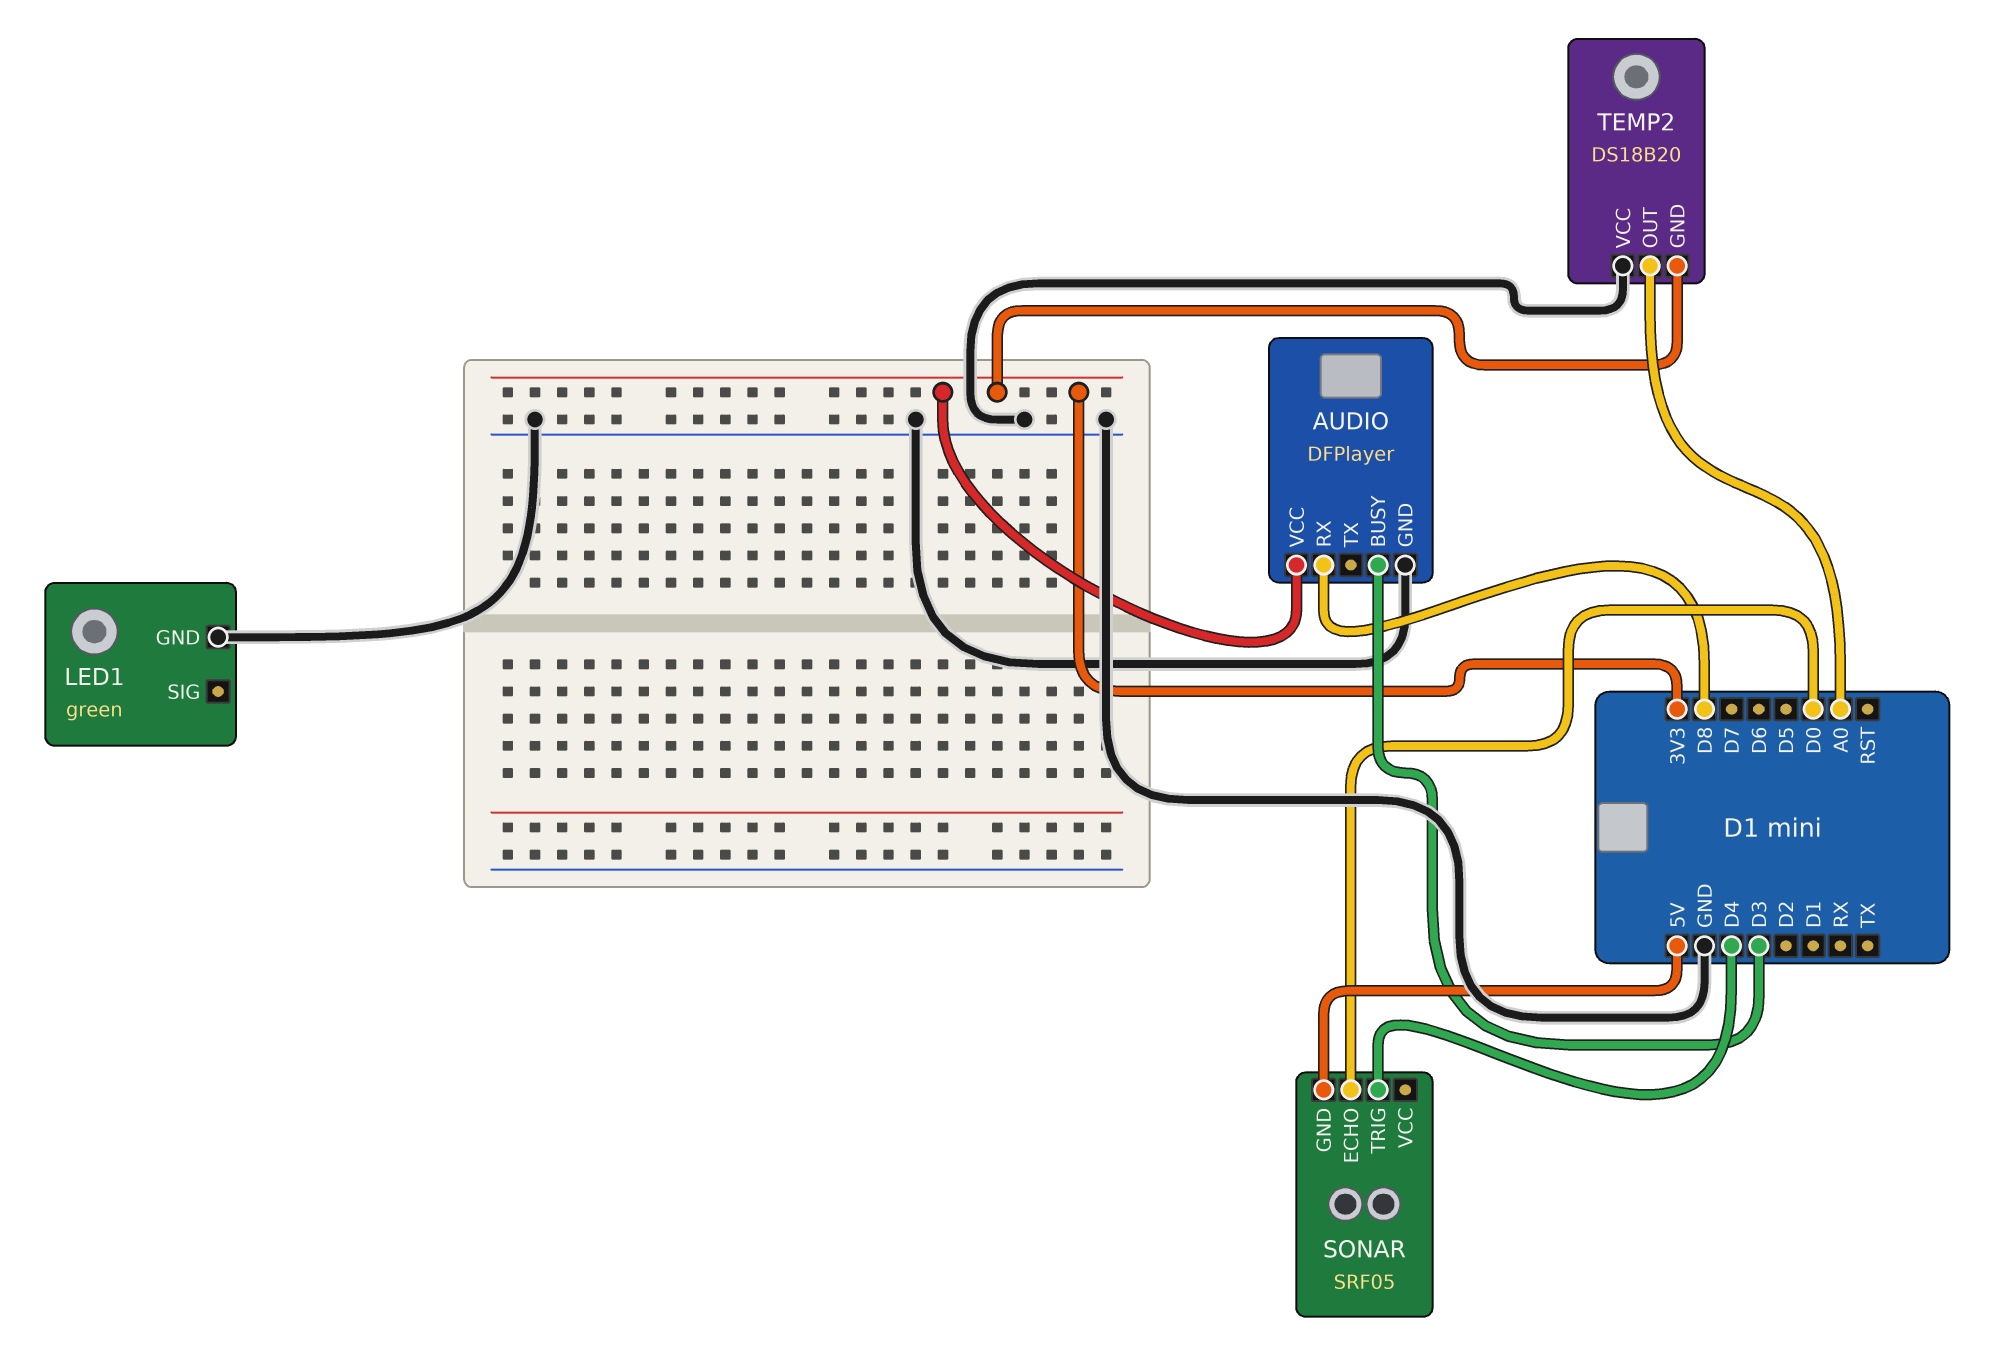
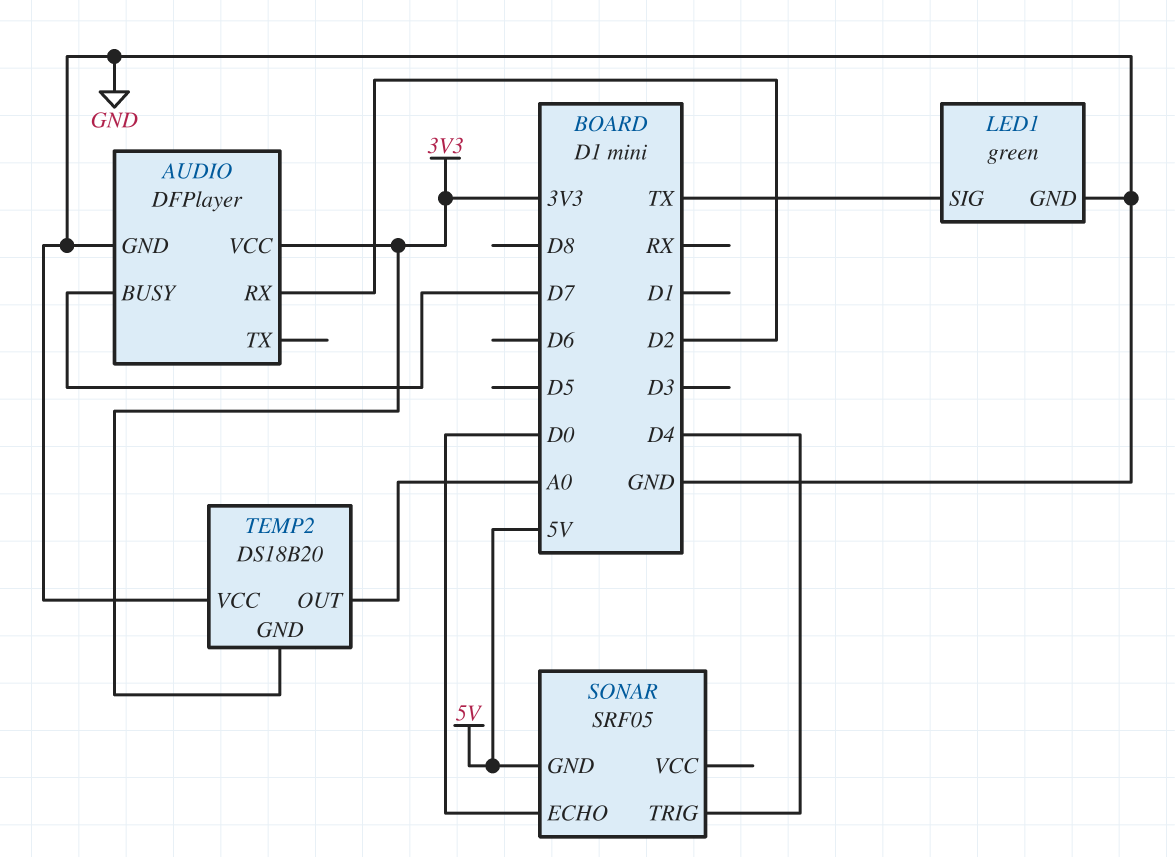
AUDIO pin BUSY: D3 -> D7
AUDIO pin RX: D8 -> D2
LED1 pin SIG: none -> TX

